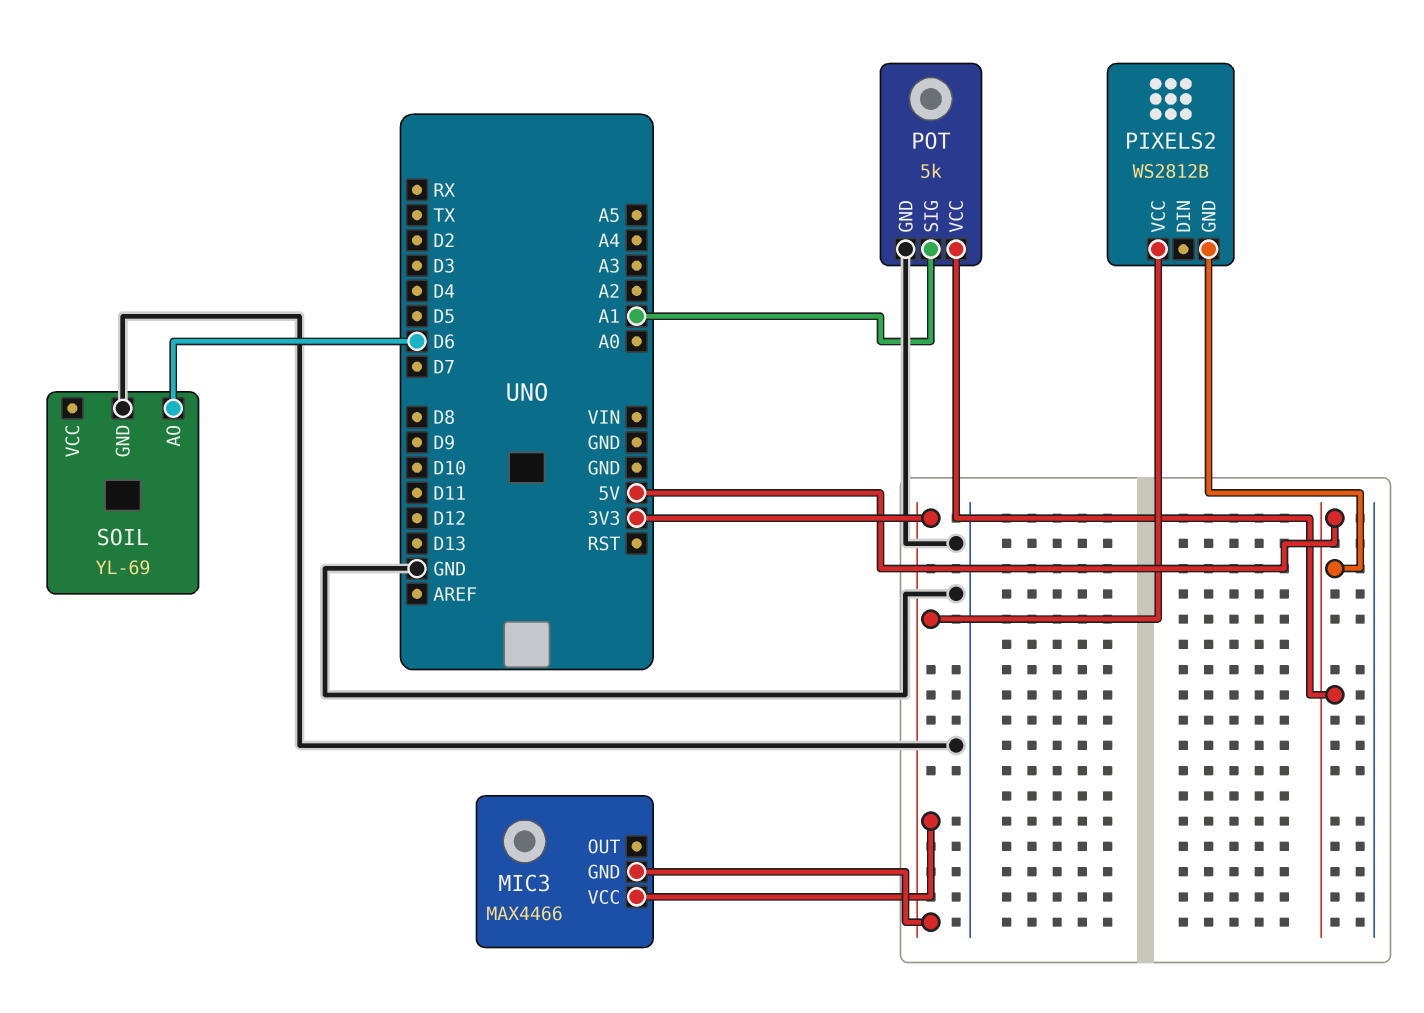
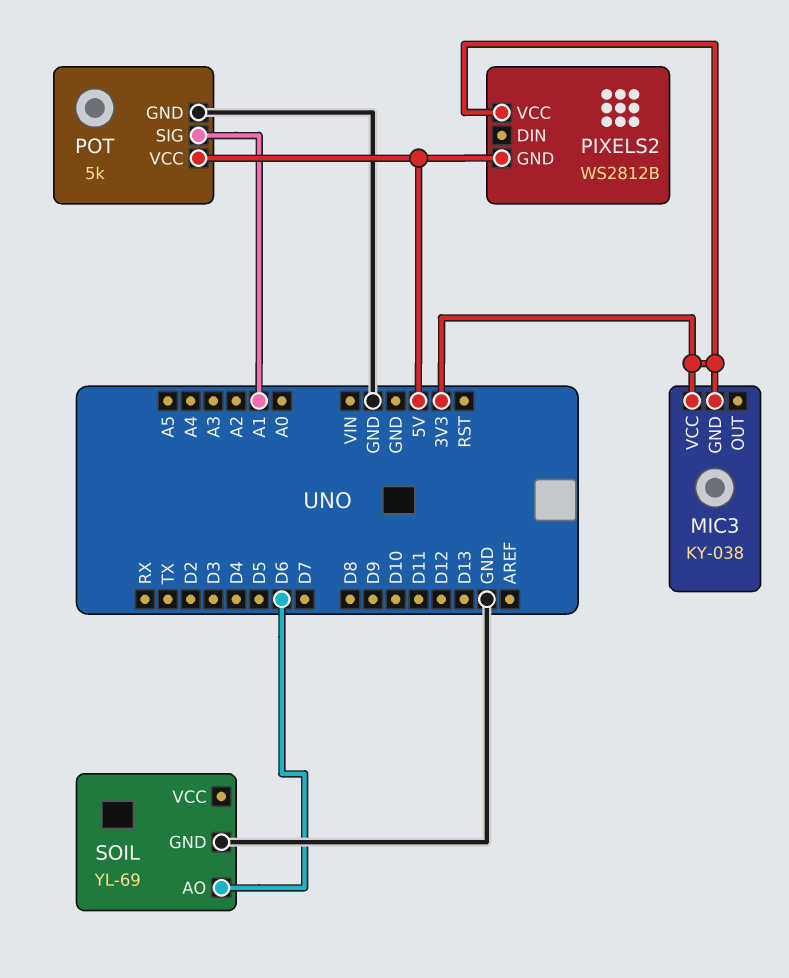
MIC3: MAX4466 -> KY-038

